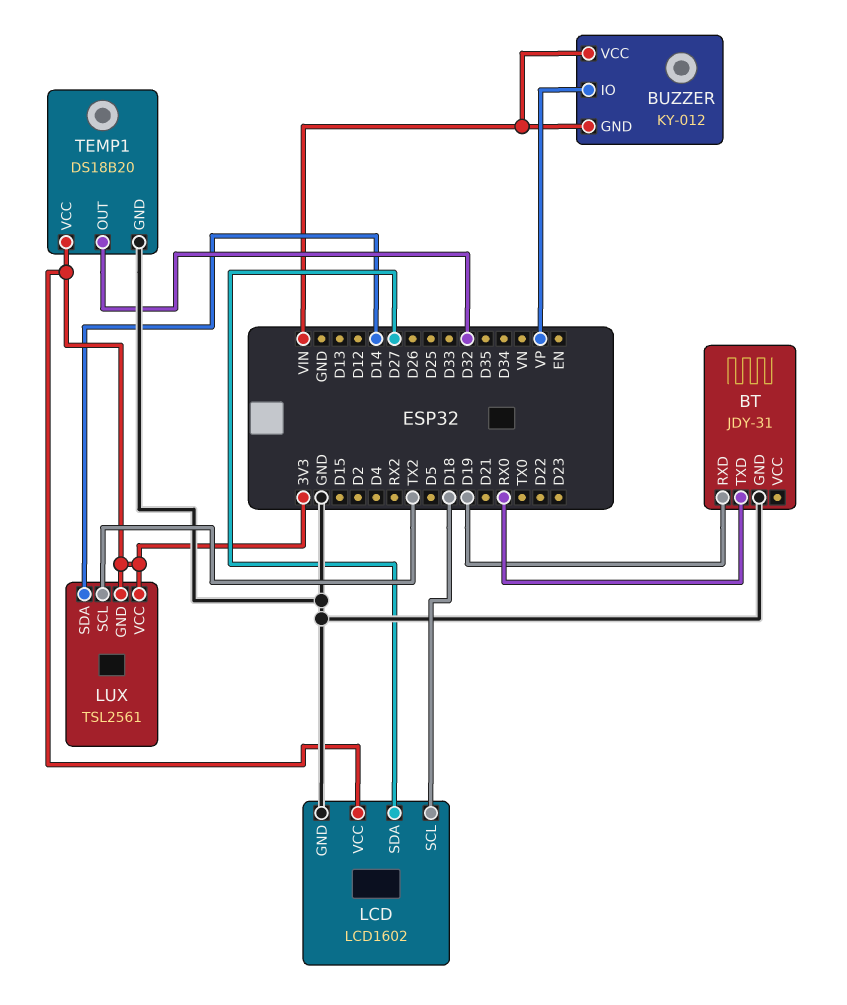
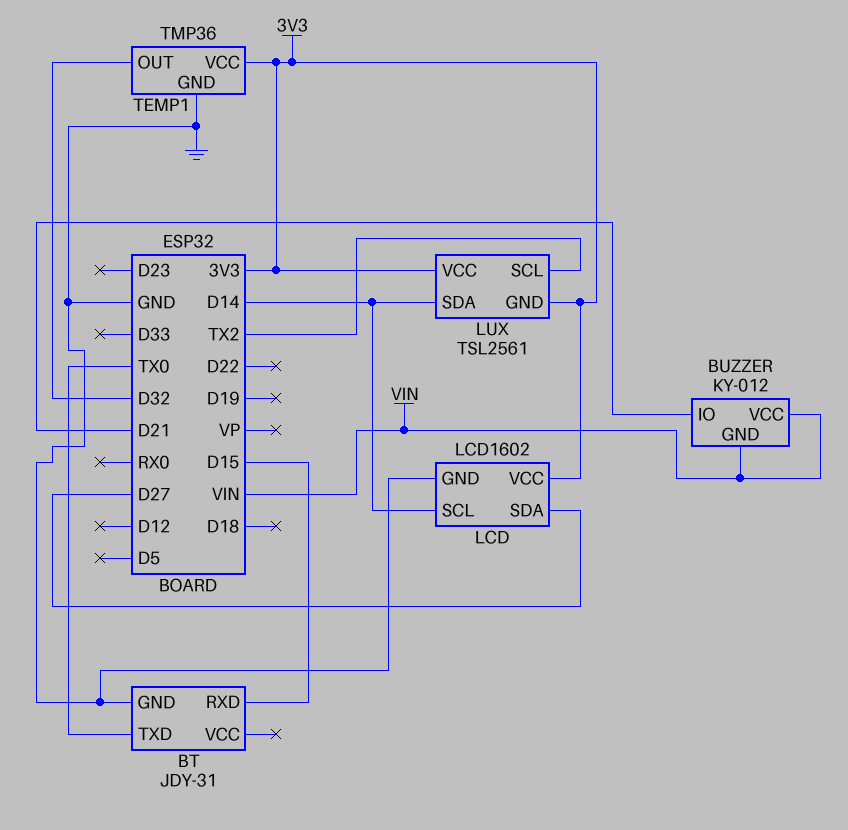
BT pin RXD: D19 -> D15
BT pin TXD: RX0 -> TX0
BUZZER pin IO: VP -> D21
LCD pin SCL: D18 -> D14
TEMP1: DS18B20 -> TMP36

